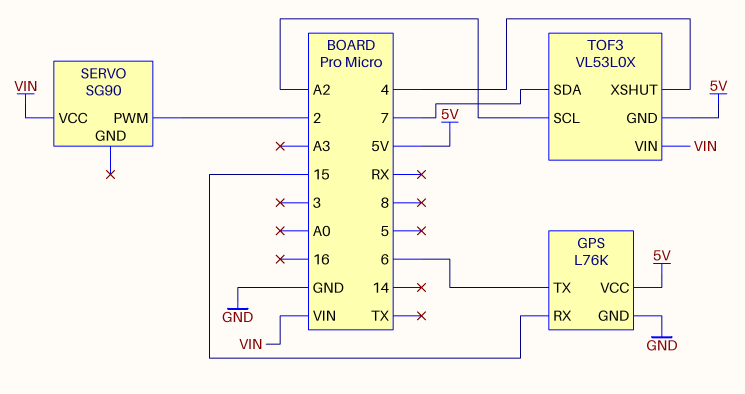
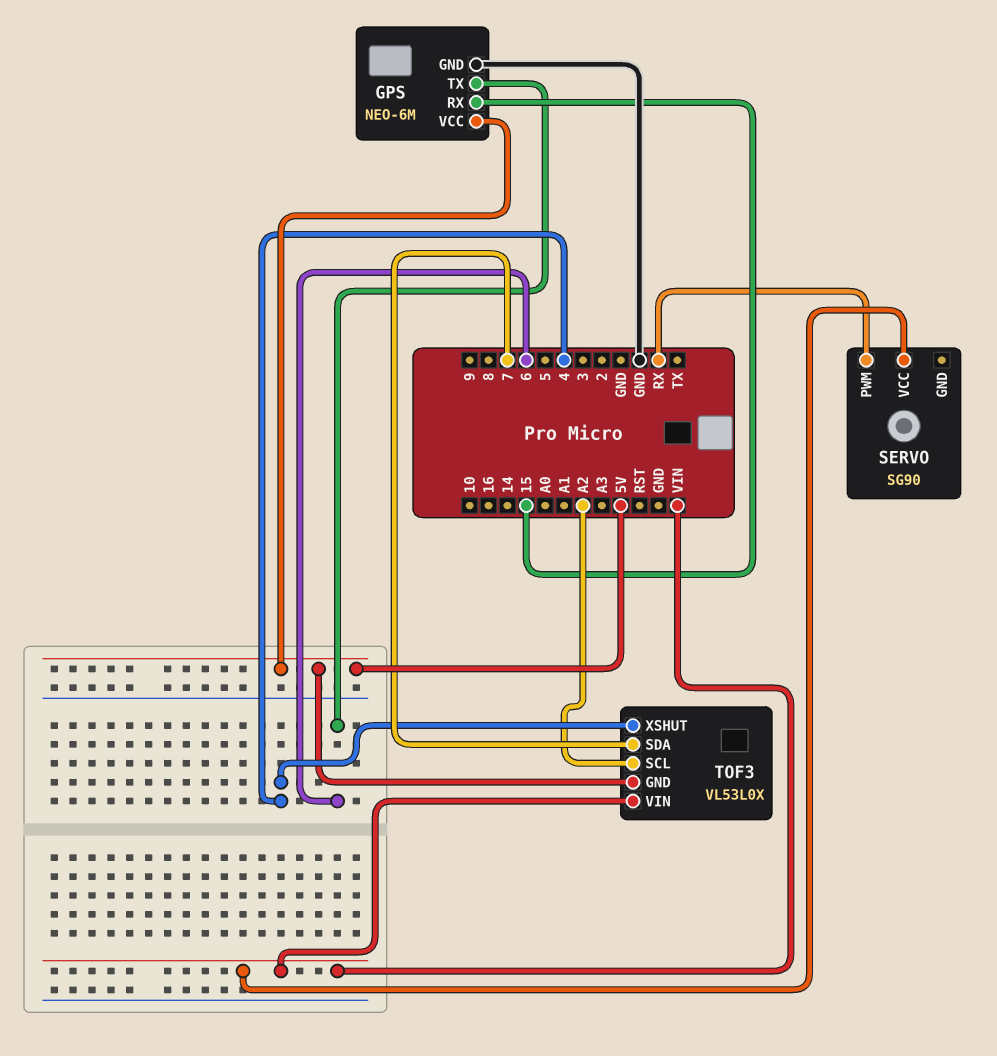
GPS: L76K -> NEO-6M
SERVO pin PWM: 2 -> RX

